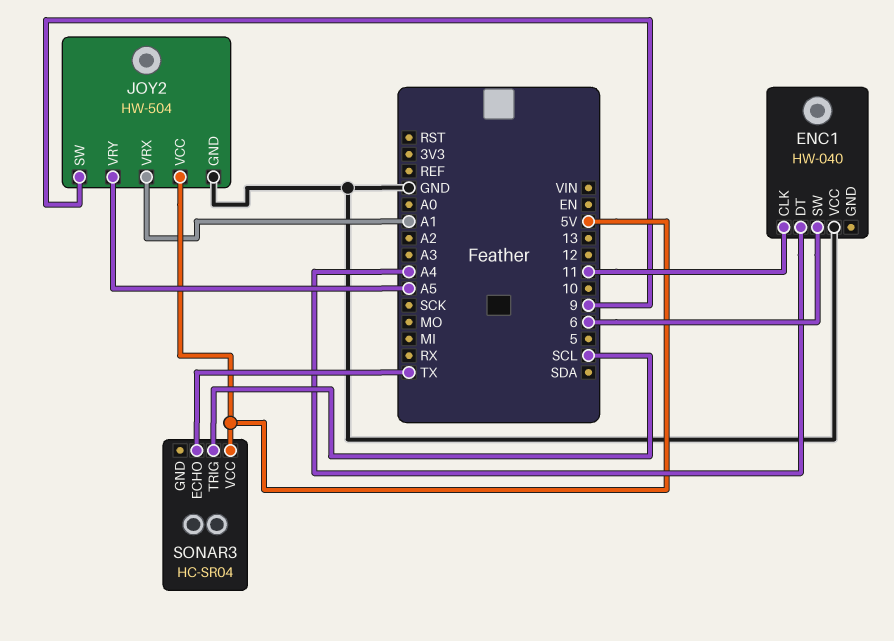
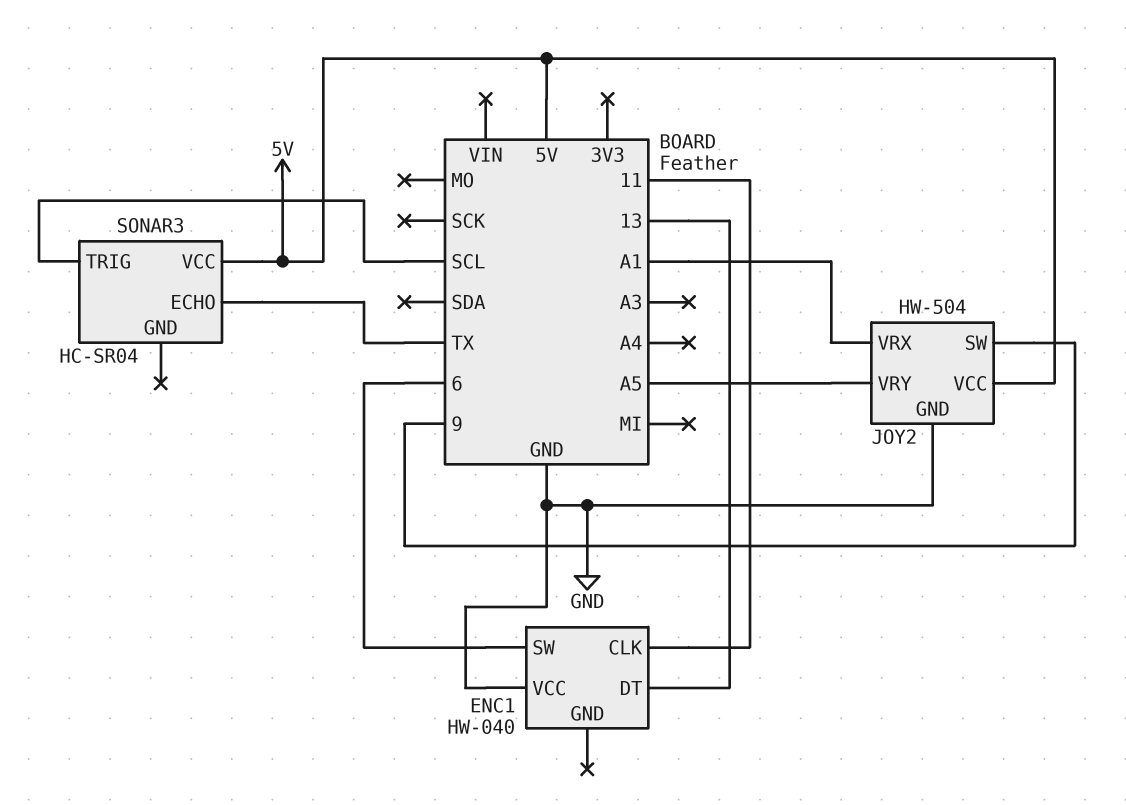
ENC1 pin DT: A4 -> 13

